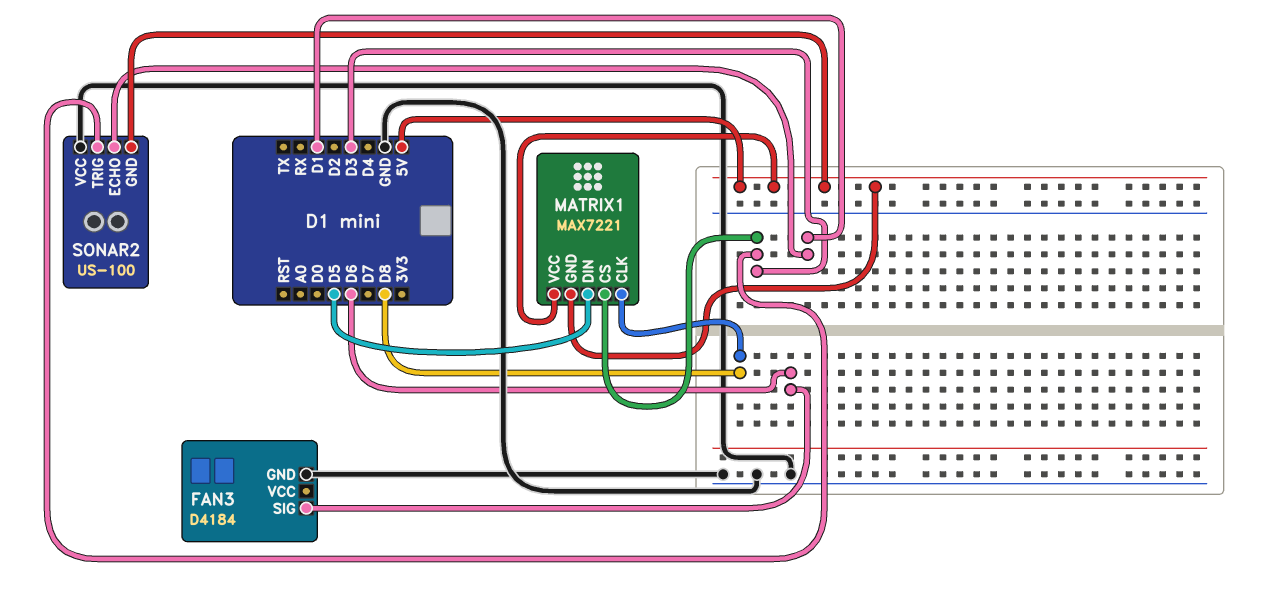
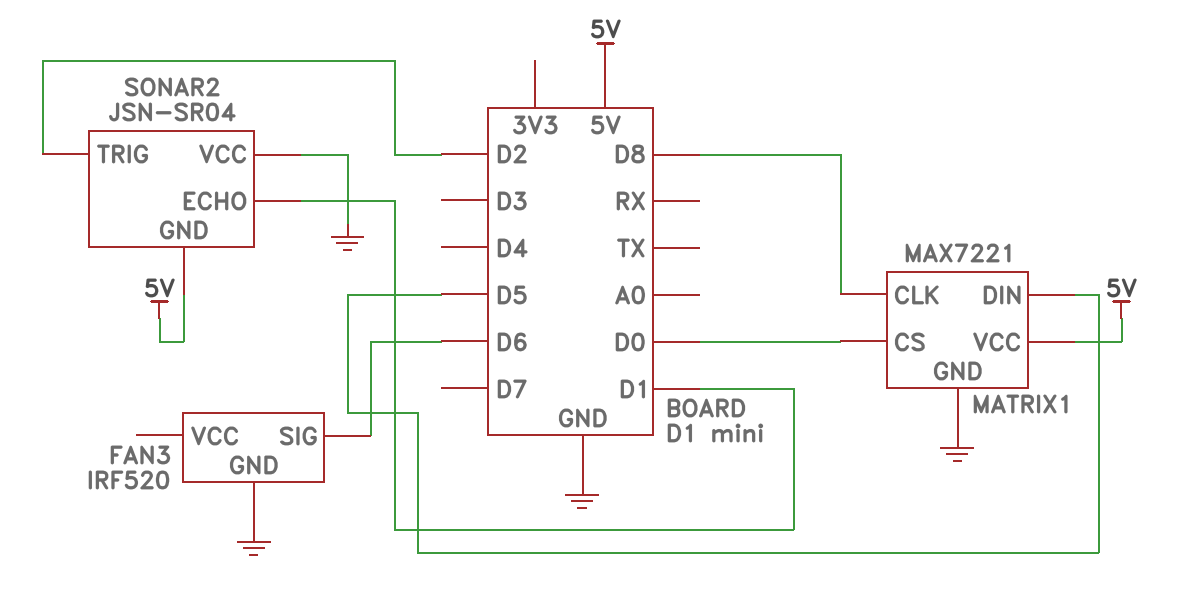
FAN3: D4184 -> IRF520
MATRIX1 pin CS: D3 -> D0
MATRIX1 pin GND: 5V -> GND
SONAR2: US-100 -> JSN-SR04
SONAR2 pin TRIG: D3 -> D2

